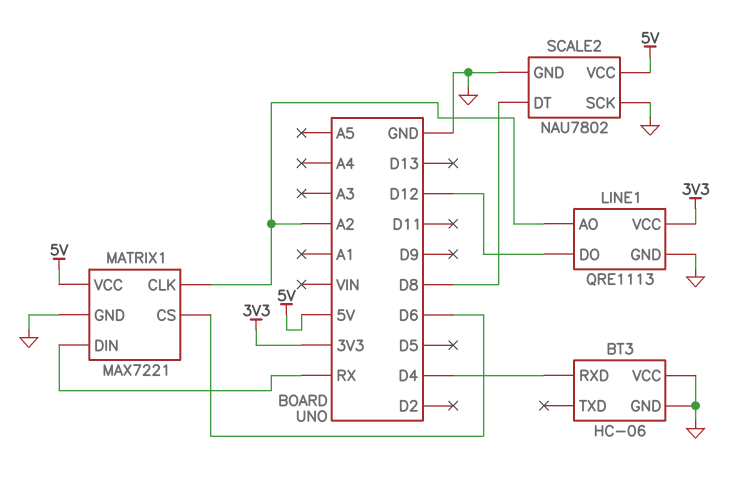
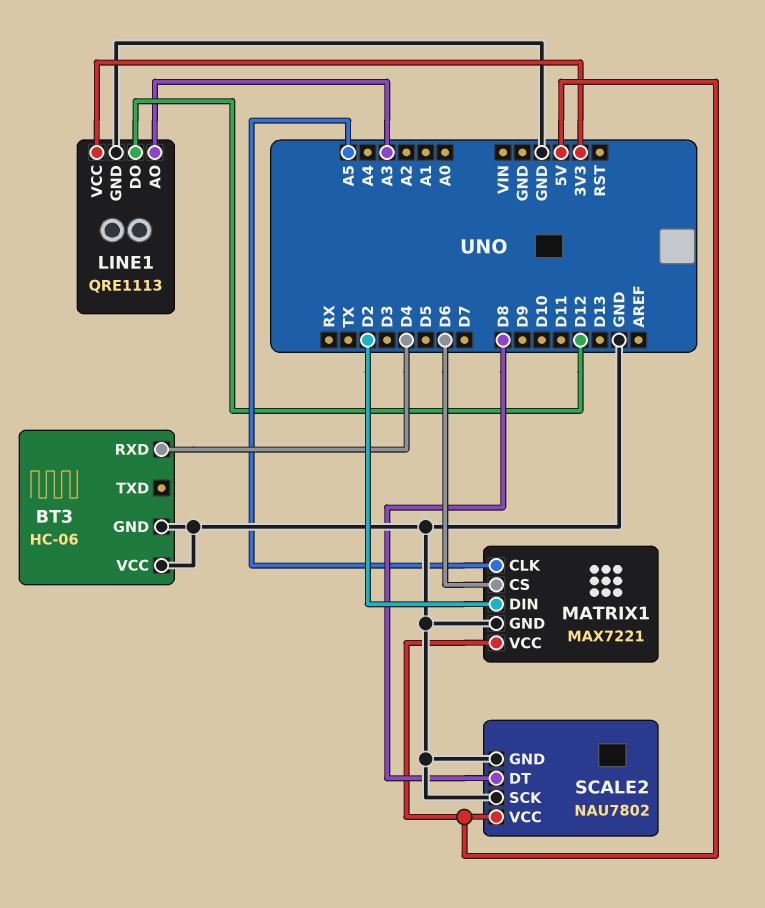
LINE1 pin AO: A2 -> A3
MATRIX1 pin CLK: A2 -> A5
MATRIX1 pin DIN: RX -> D2

